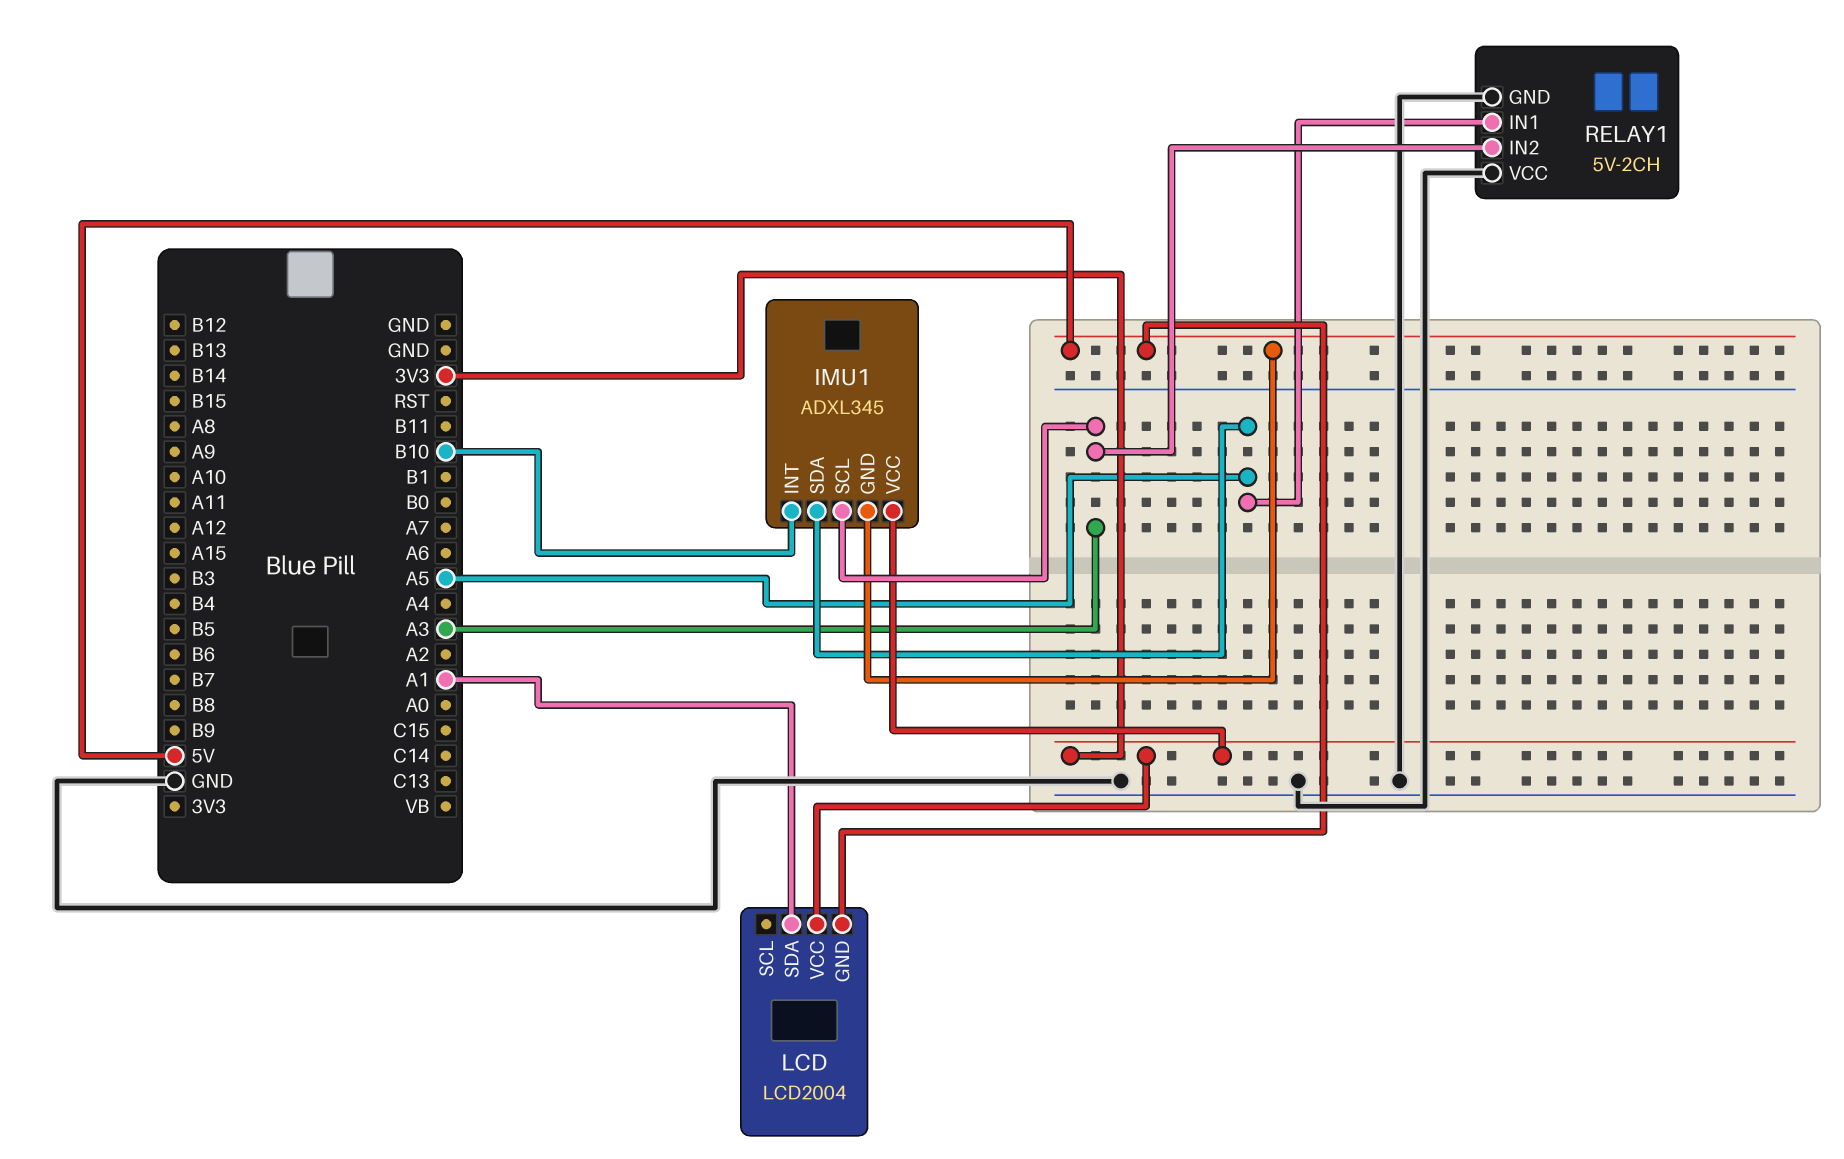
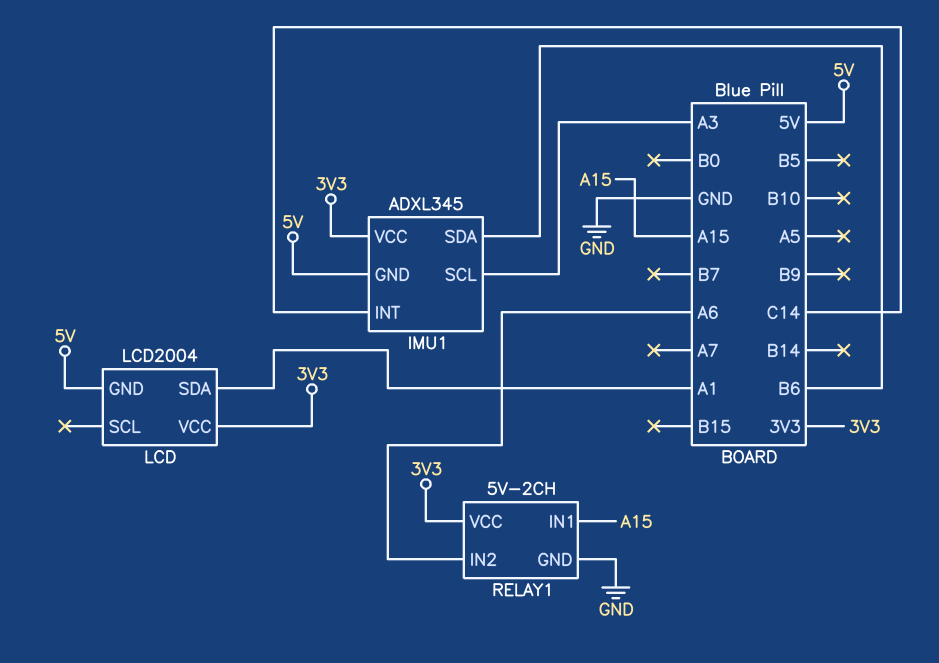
IMU1 pin INT: B10 -> C14
IMU1 pin SDA: A5 -> B6
RELAY1 pin IN1: A5 -> A15
RELAY1 pin IN2: A3 -> A6
RELAY1 pin VCC: GND -> 3V3

